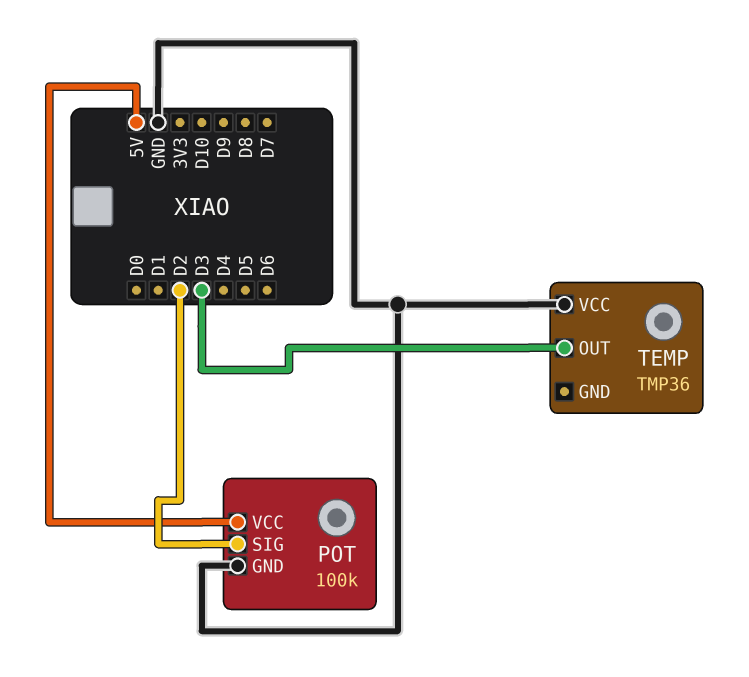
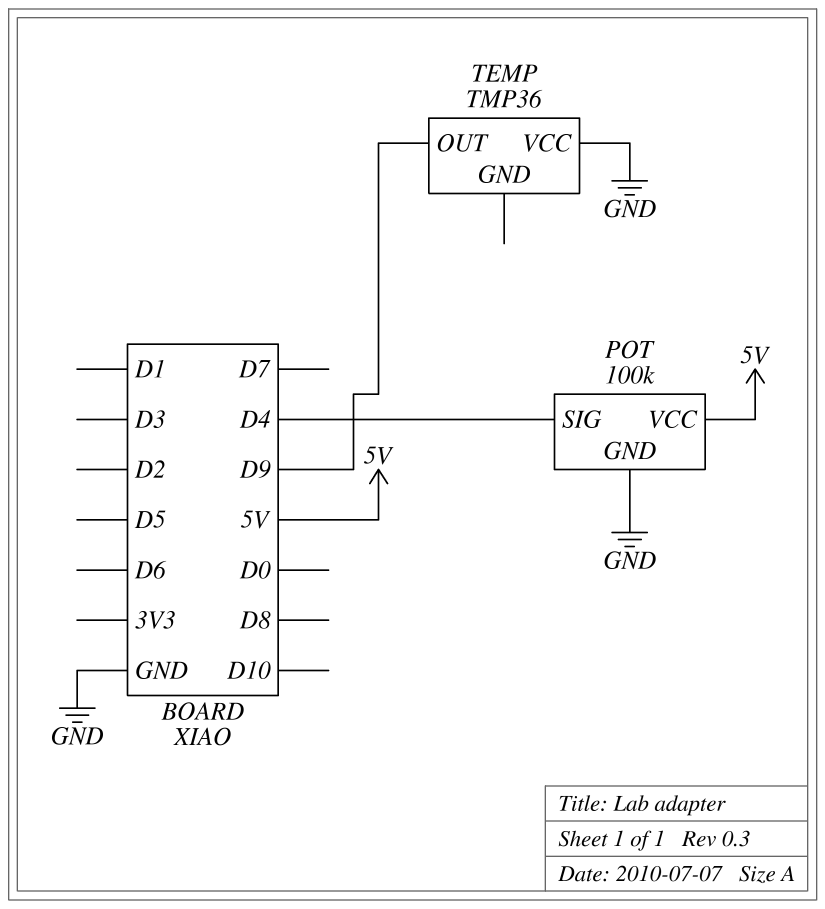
POT pin SIG: D2 -> D4
TEMP pin OUT: D3 -> D9

